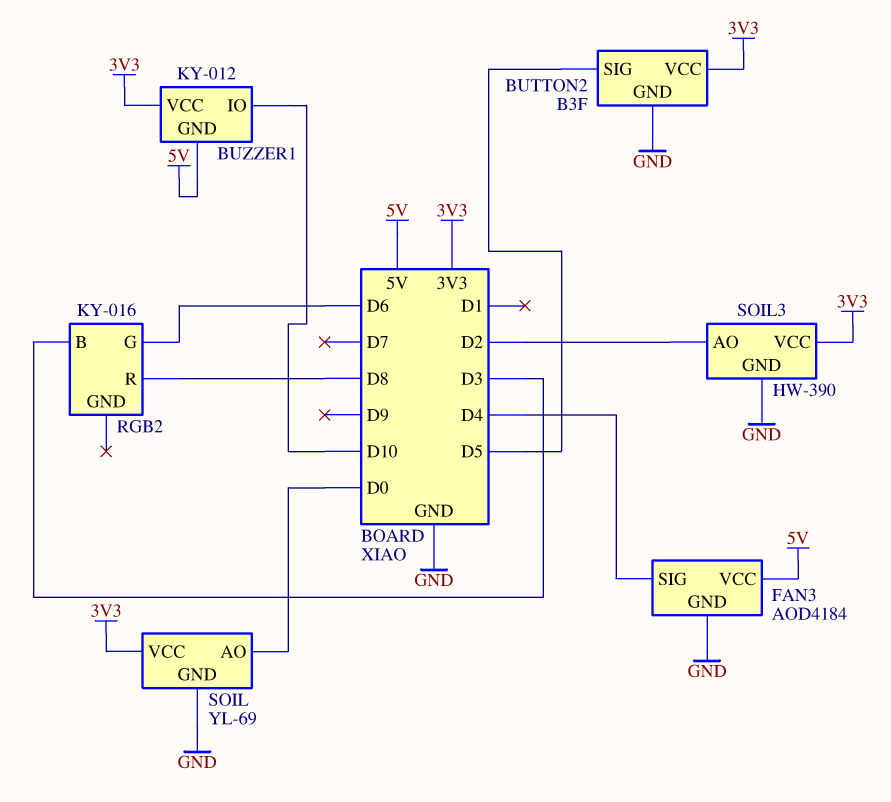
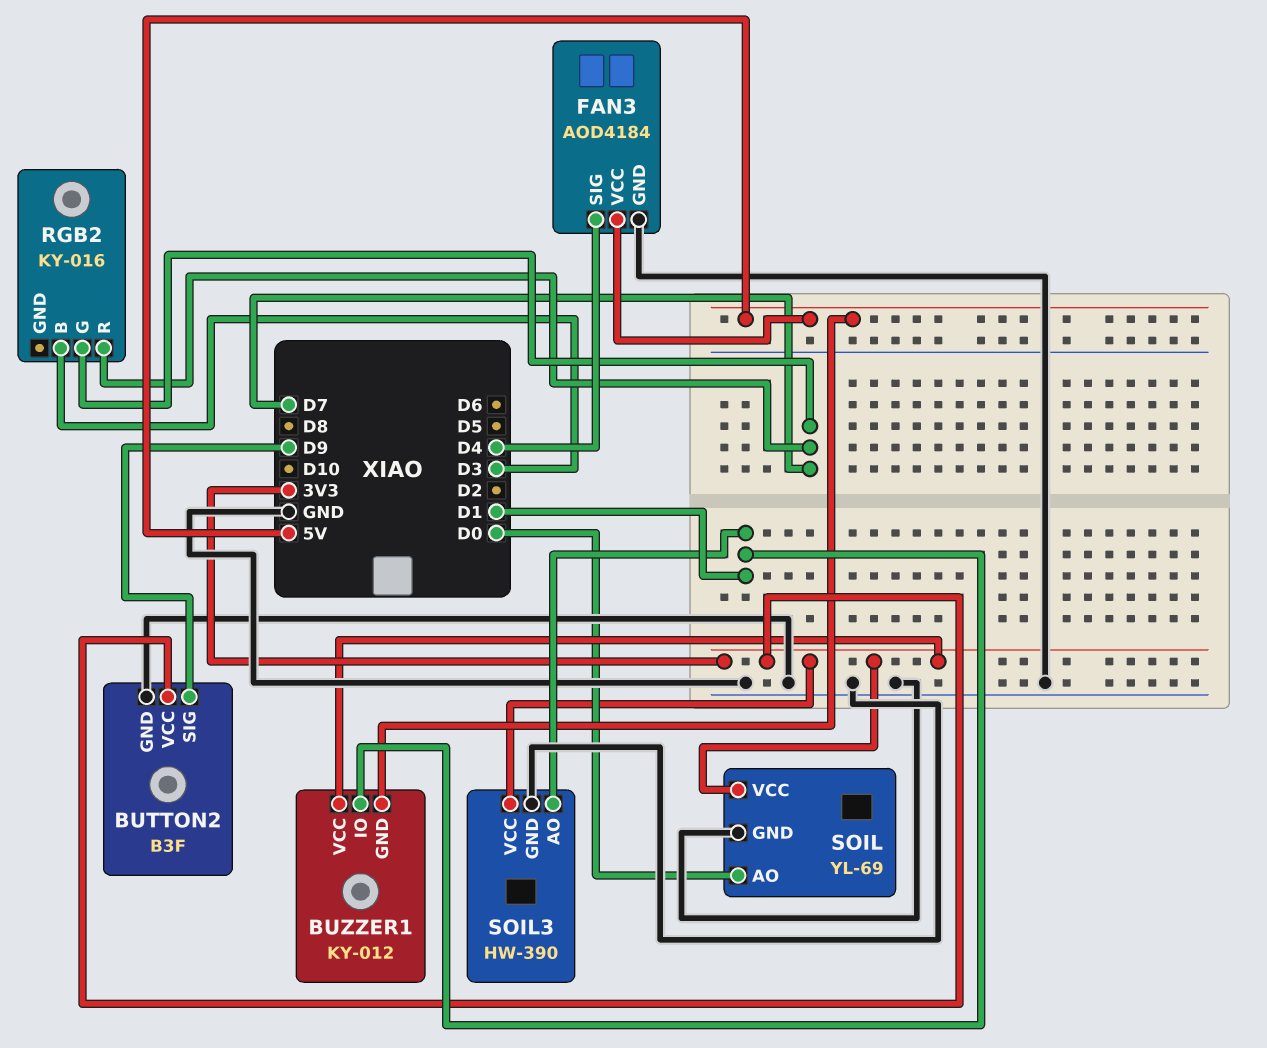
BUTTON2 pin SIG: D5 -> D9
BUZZER1 pin IO: D10 -> D1
RGB2 pin G: D6 -> D7
RGB2 pin R: D8 -> D7
SOIL3 pin AO: D2 -> D1

